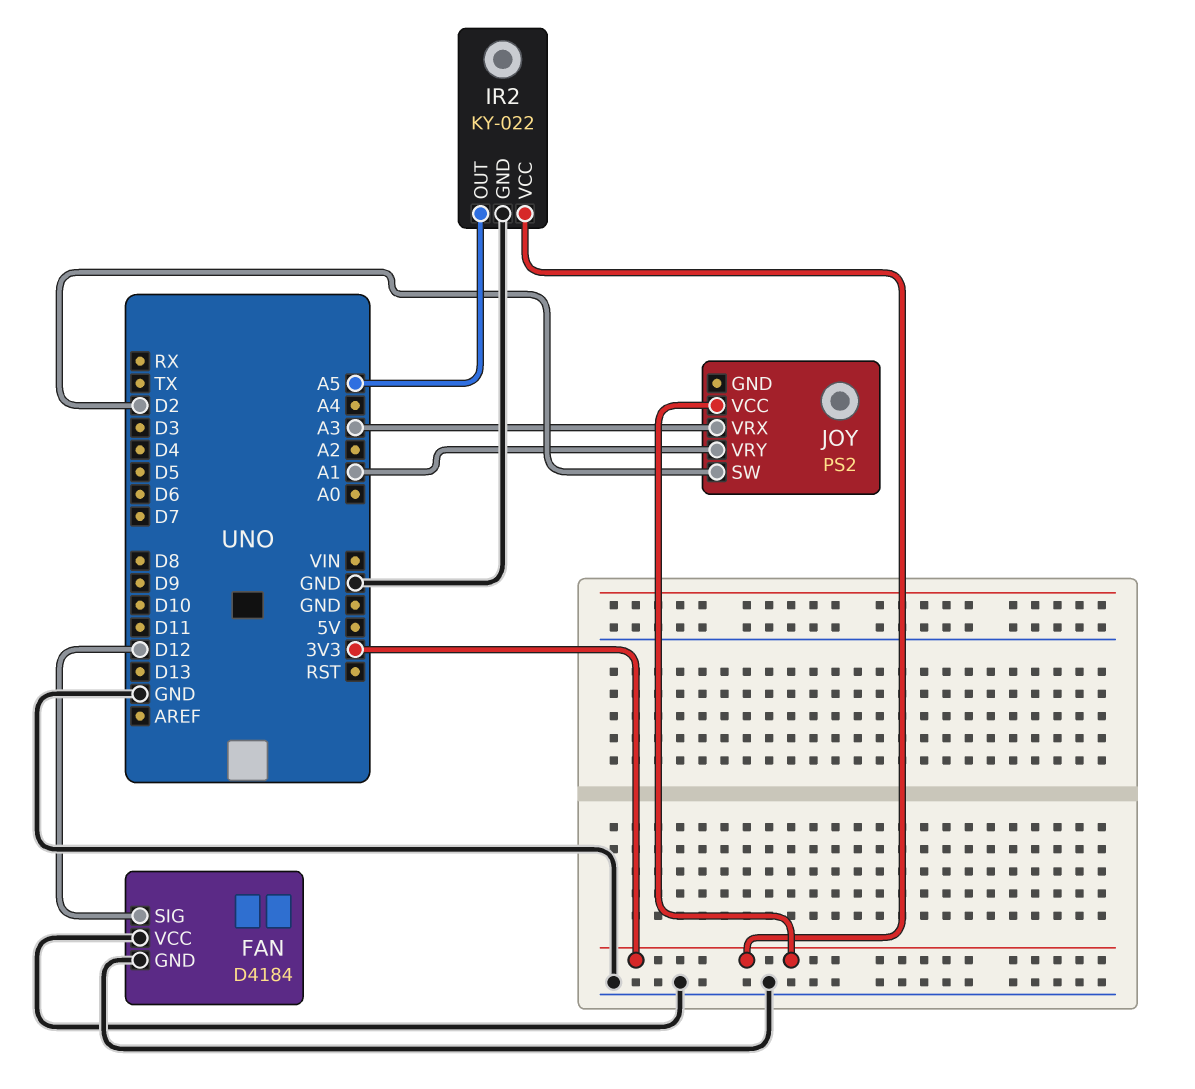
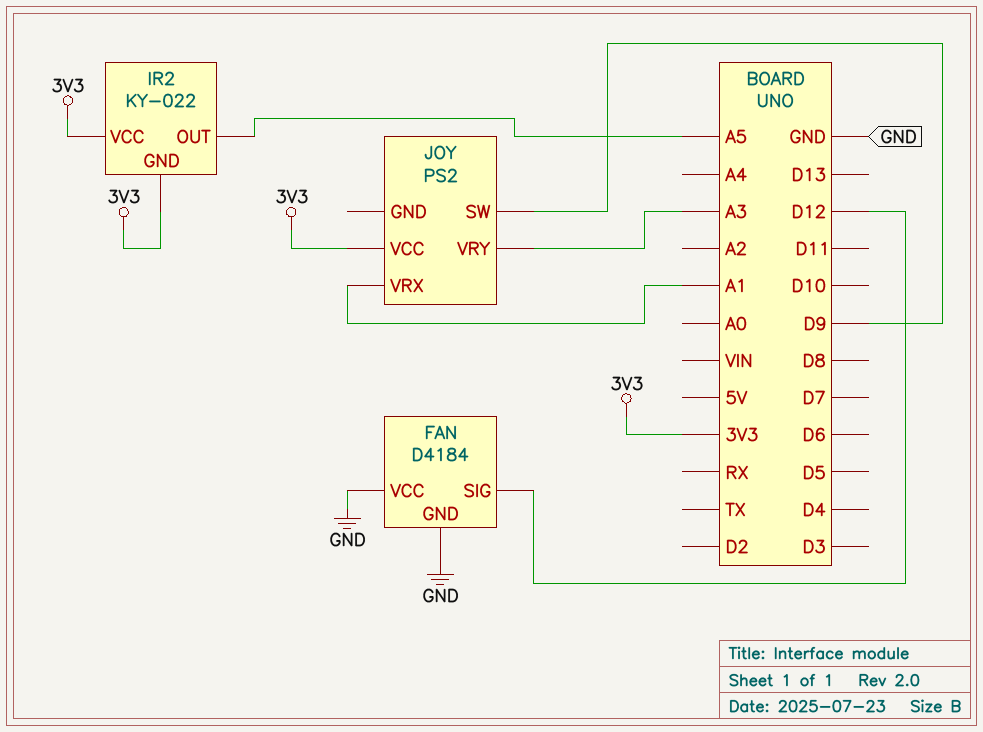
IR2 pin GND: GND -> 3V3
JOY pin SW: D2 -> D9
JOY pin VRX: A3 -> A1
JOY pin VRY: A1 -> A3

